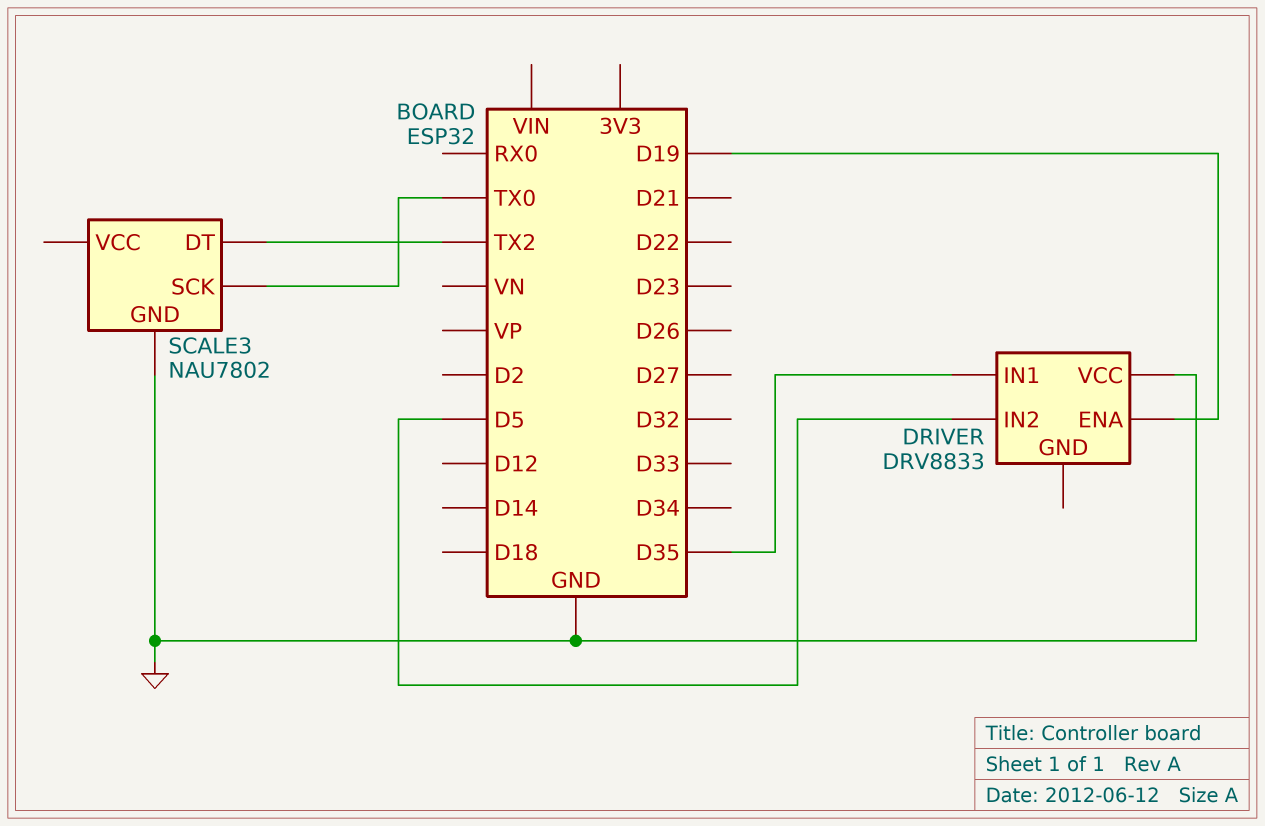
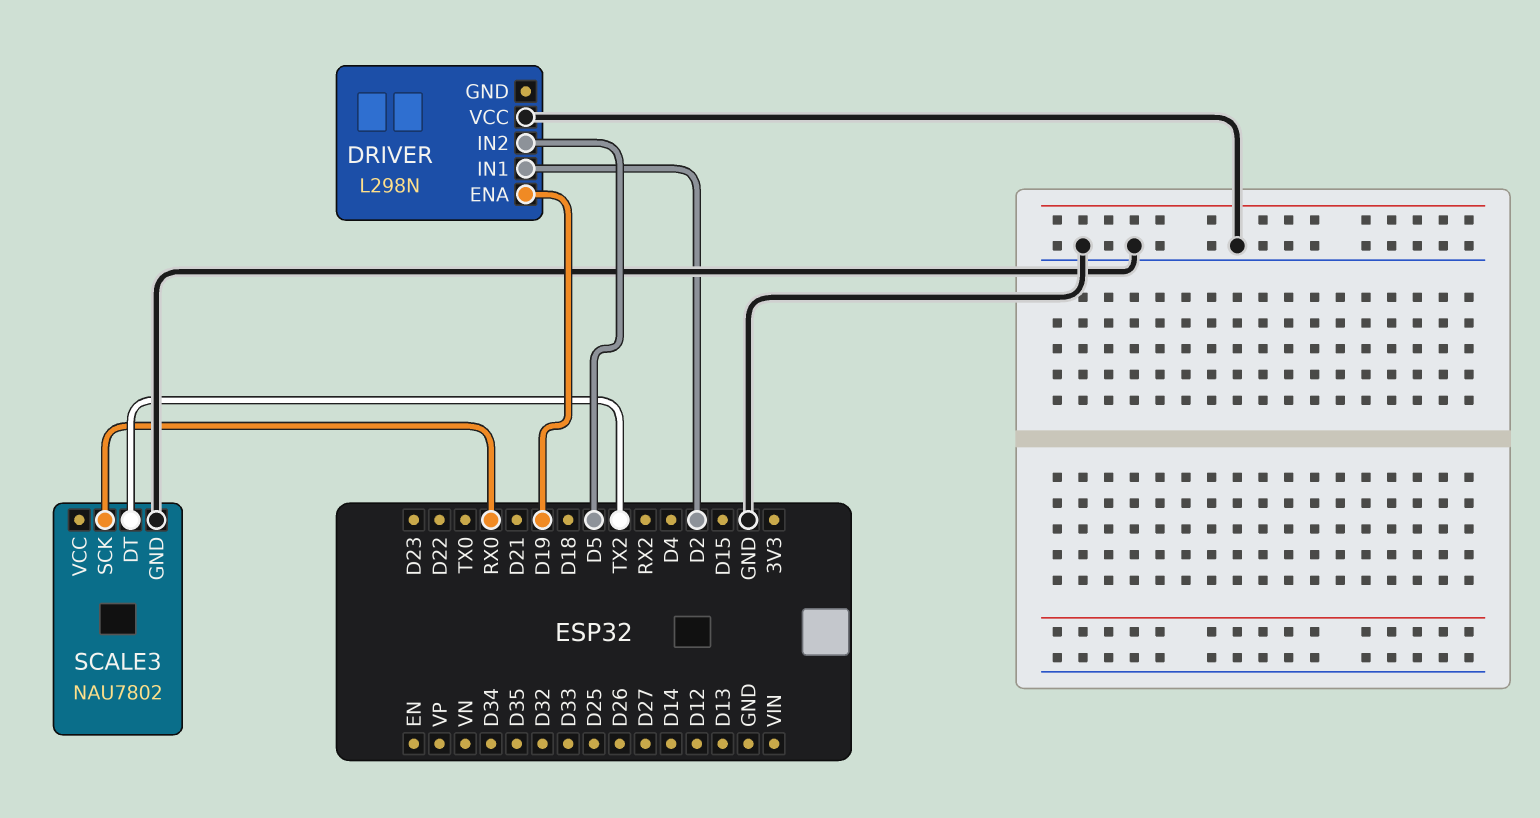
DRIVER: DRV8833 -> L298N
DRIVER pin IN1: D35 -> D2
SCALE3 pin SCK: TX0 -> RX0

